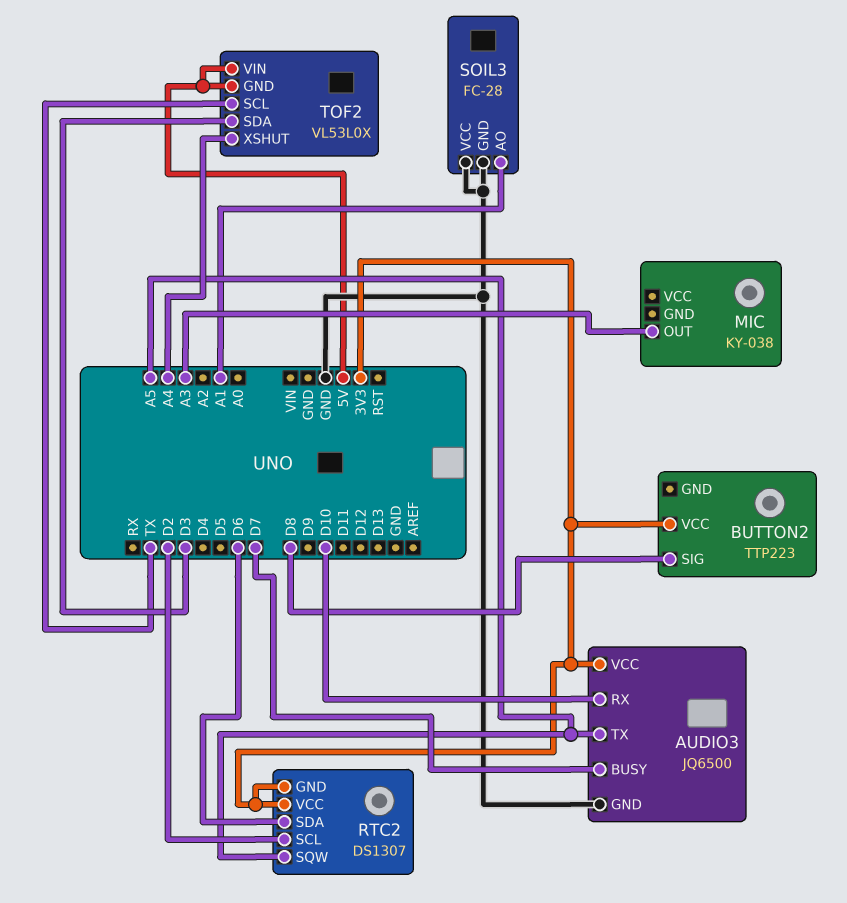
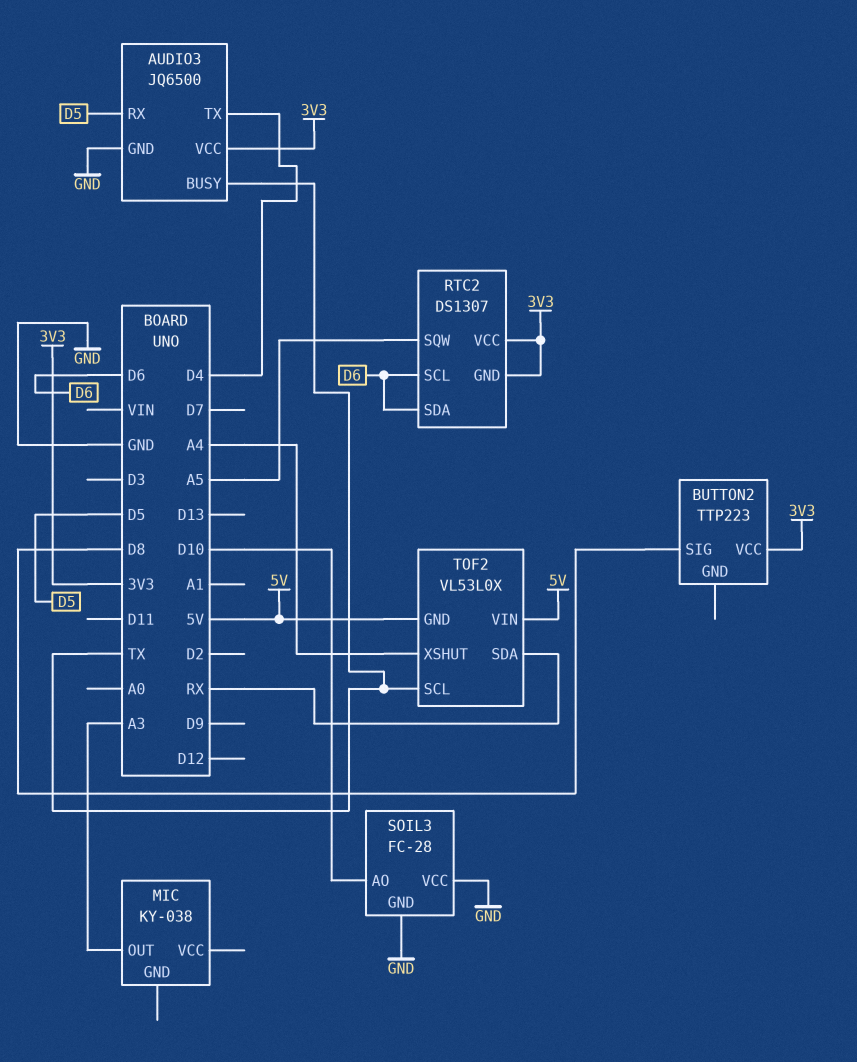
AUDIO3 pin BUSY: D7 -> TX
AUDIO3 pin RX: D10 -> D5
AUDIO3 pin TX: A5 -> D4
RTC2 pin SCL: D2 -> D6
SOIL3 pin AO: A1 -> D10
TOF2 pin SDA: D3 -> RX

